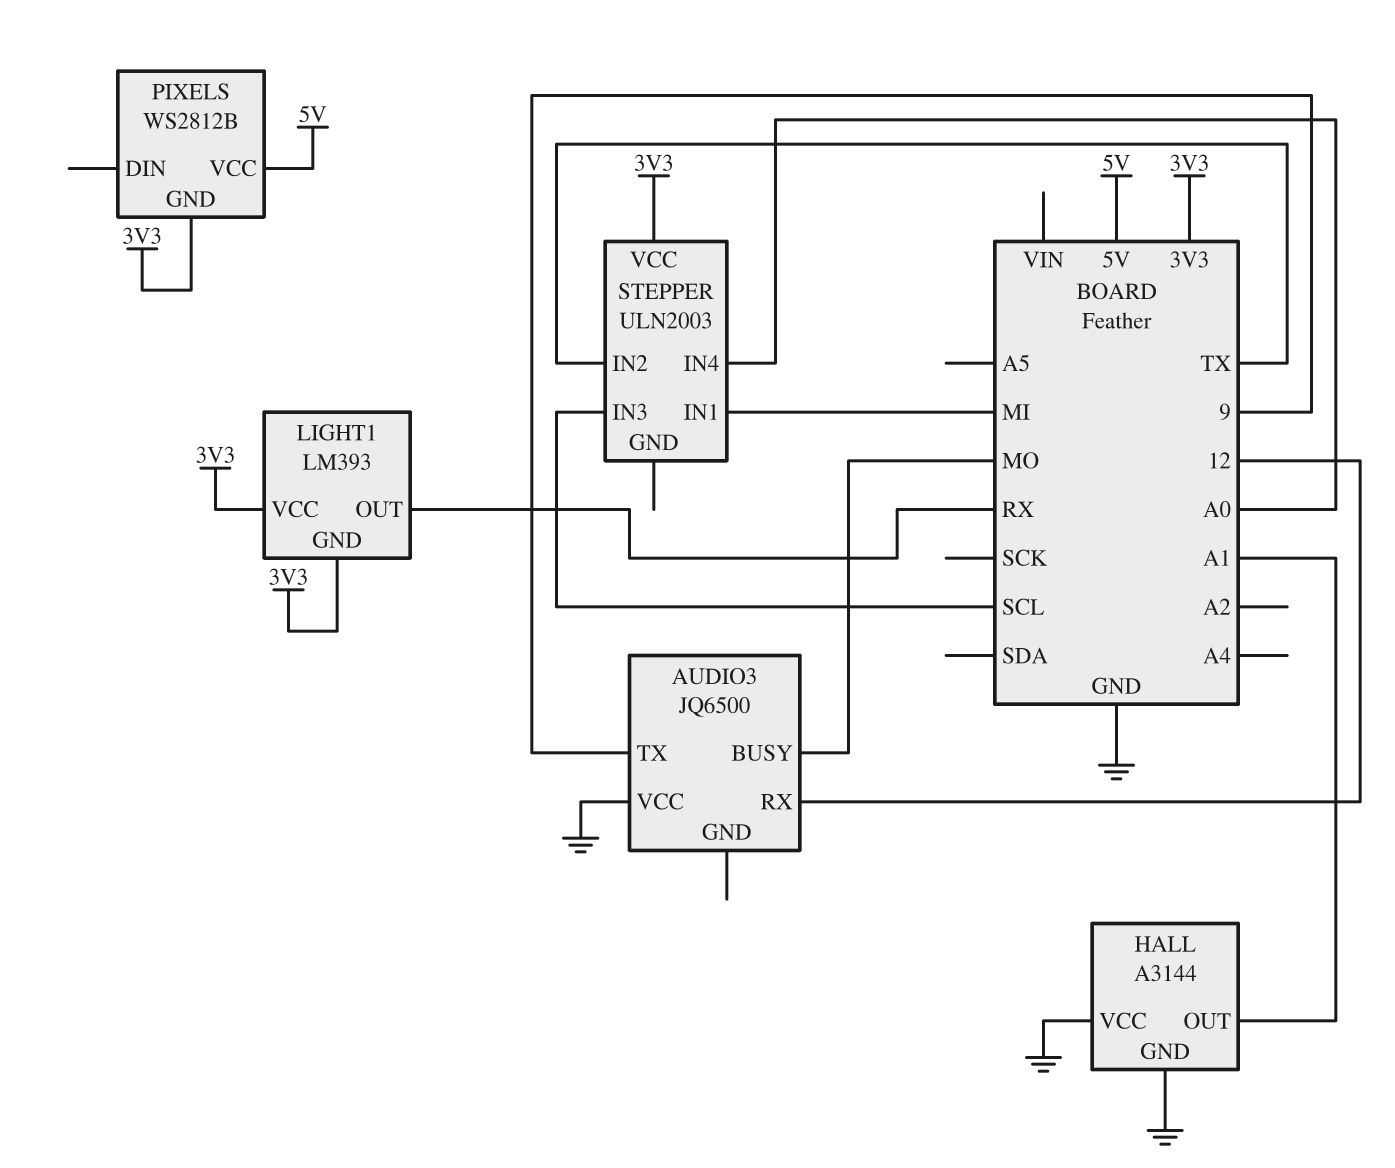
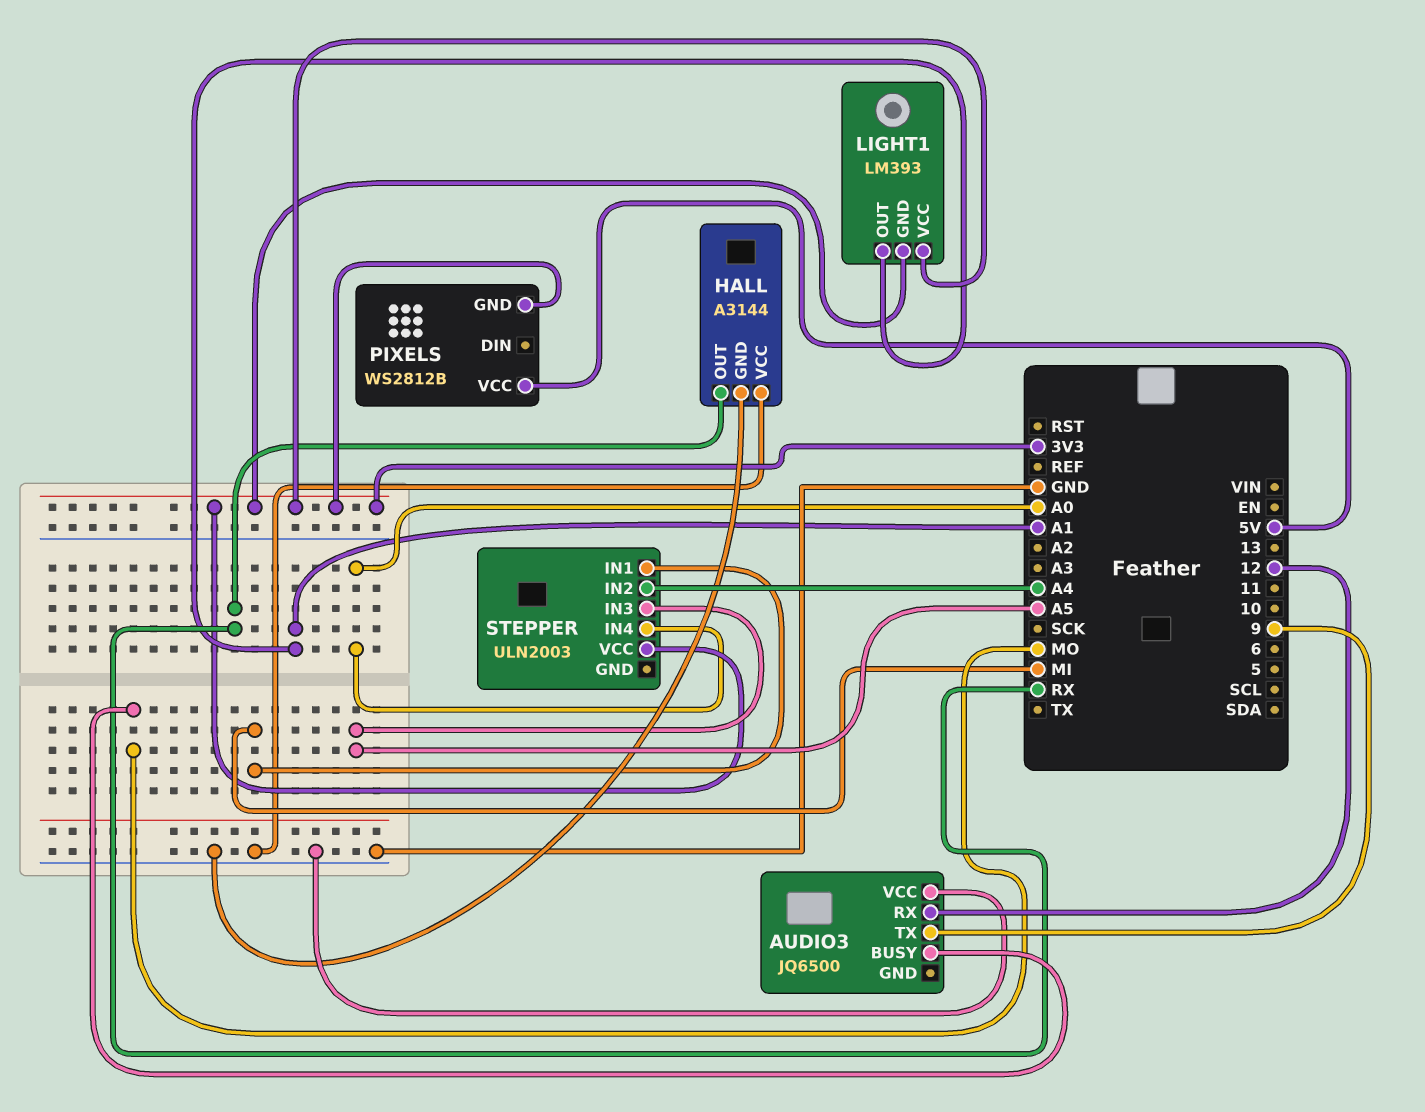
HALL pin OUT: A1 -> RX
LIGHT1 pin OUT: RX -> A1
STEPPER pin IN2: TX -> A4
STEPPER pin IN3: SCL -> A5

